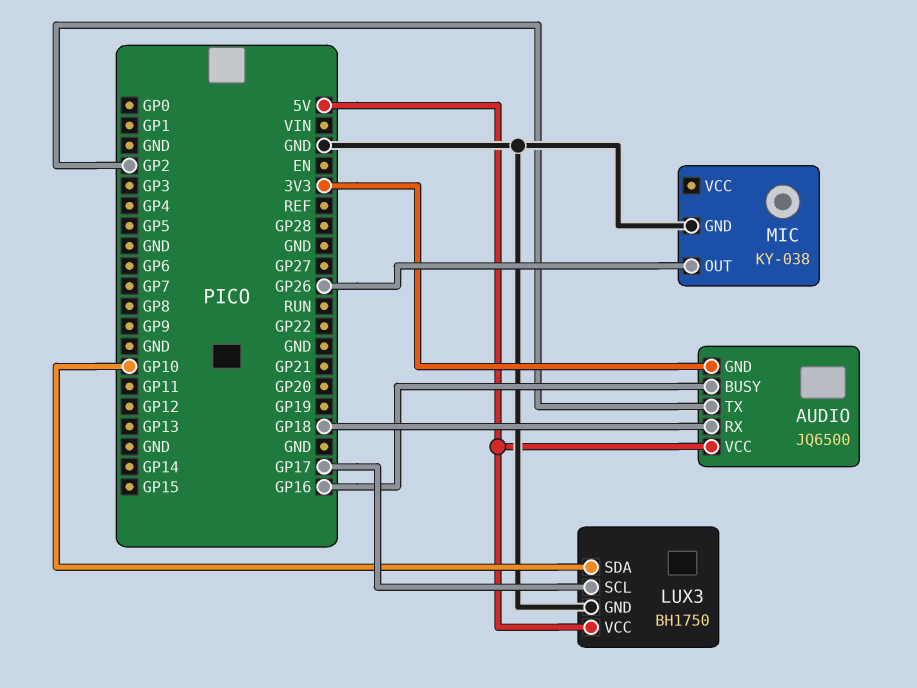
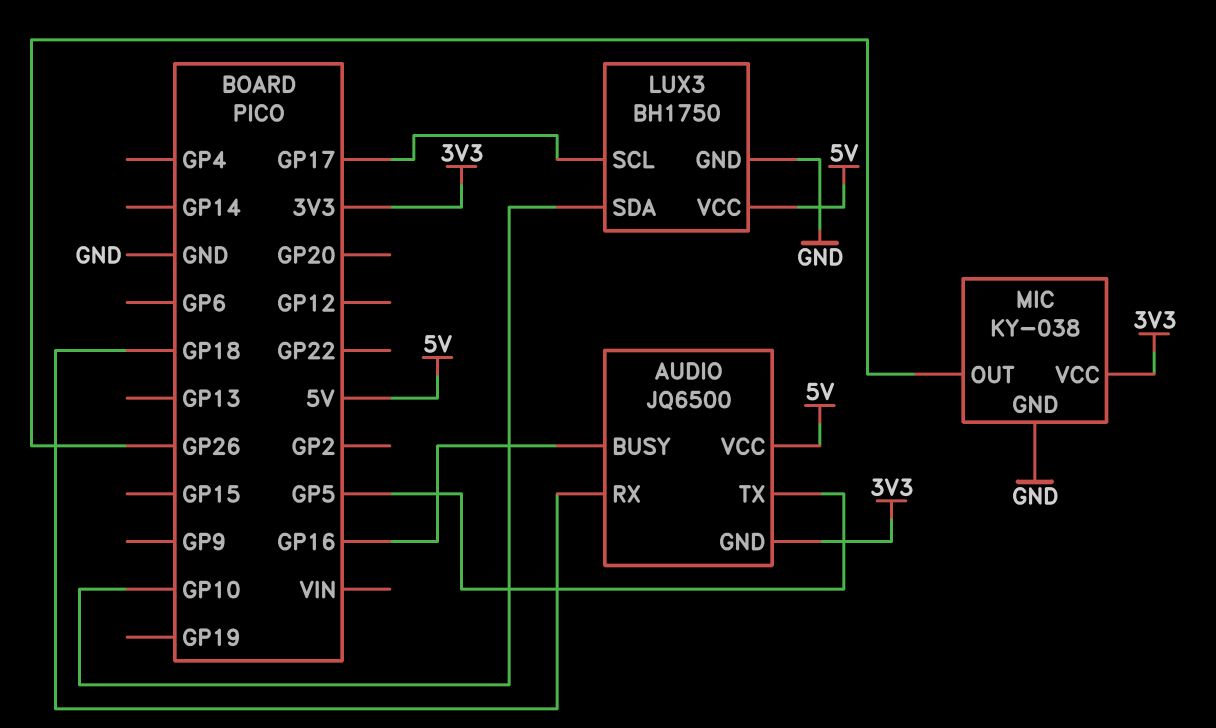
AUDIO pin TX: GP2 -> GP5
MIC pin VCC: none -> 3V3

